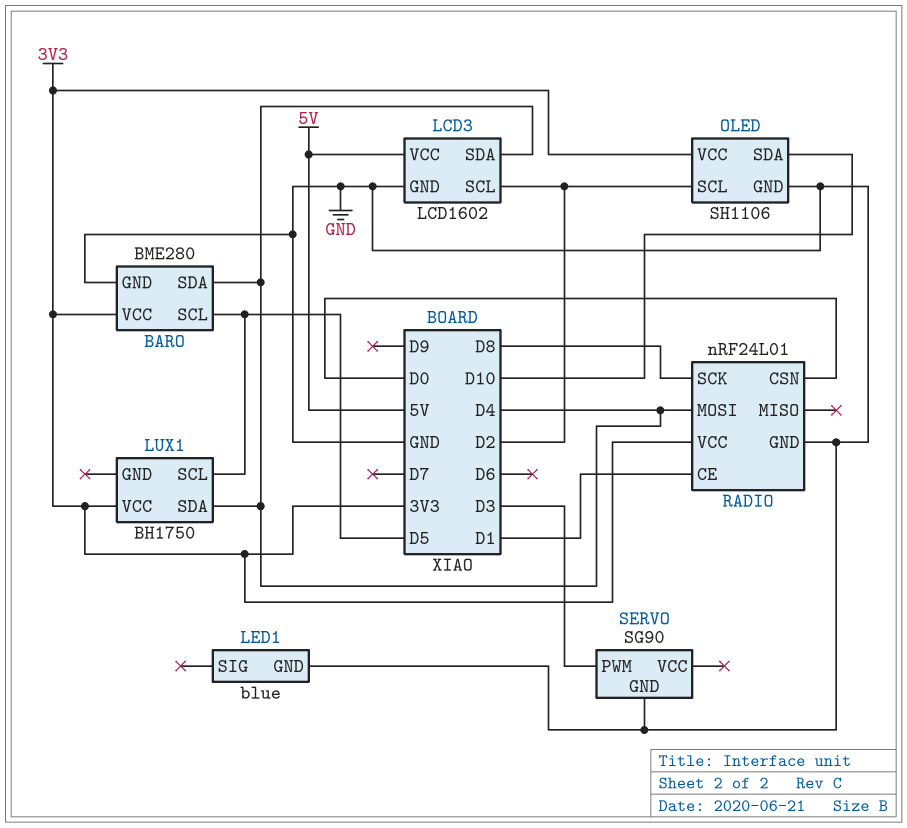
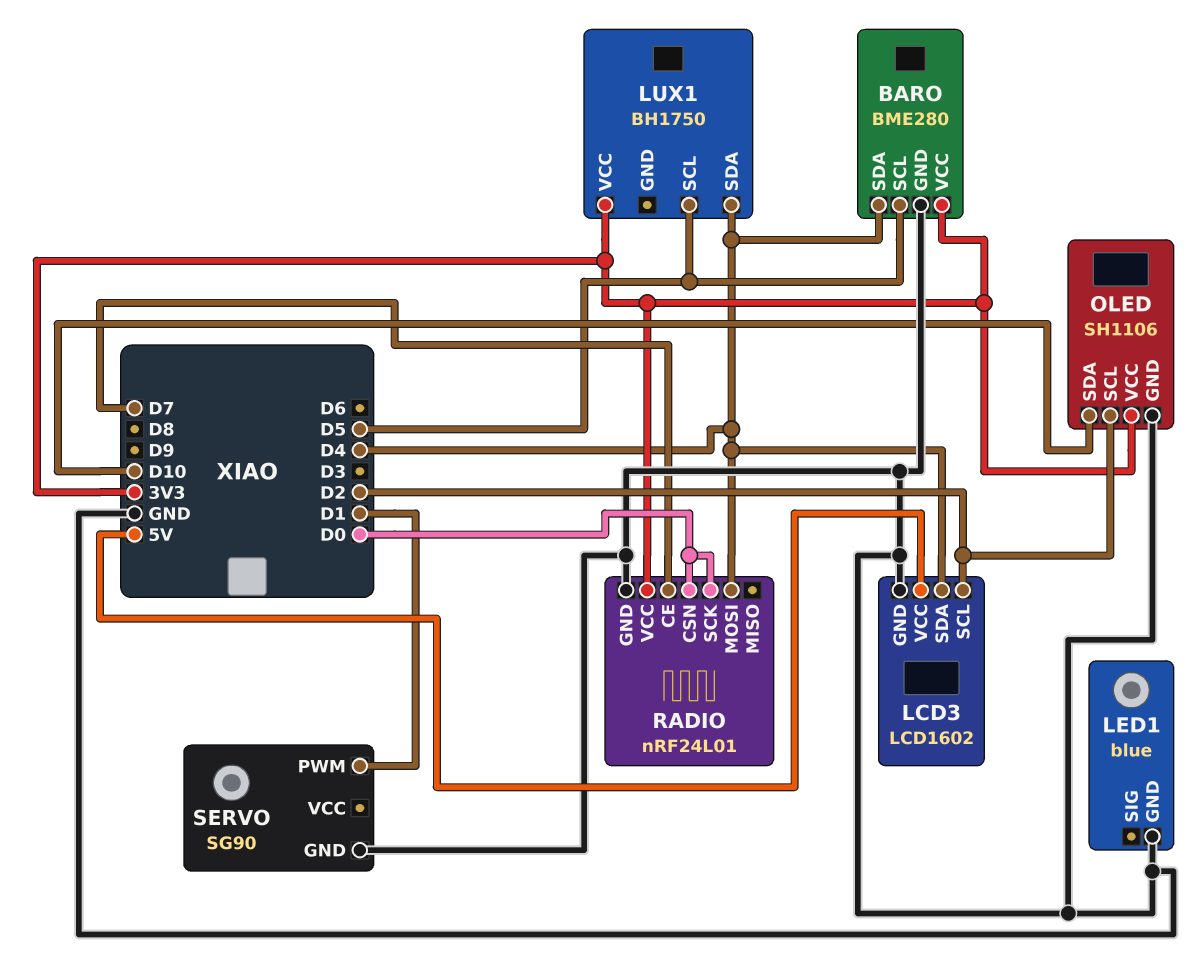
RADIO pin CE: D1 -> D7
RADIO pin SCK: D8 -> D0
SERVO pin PWM: D3 -> D1

